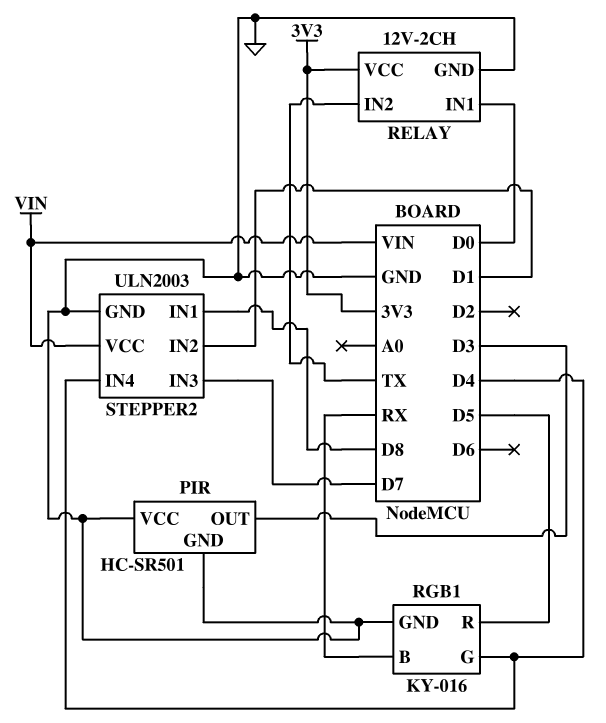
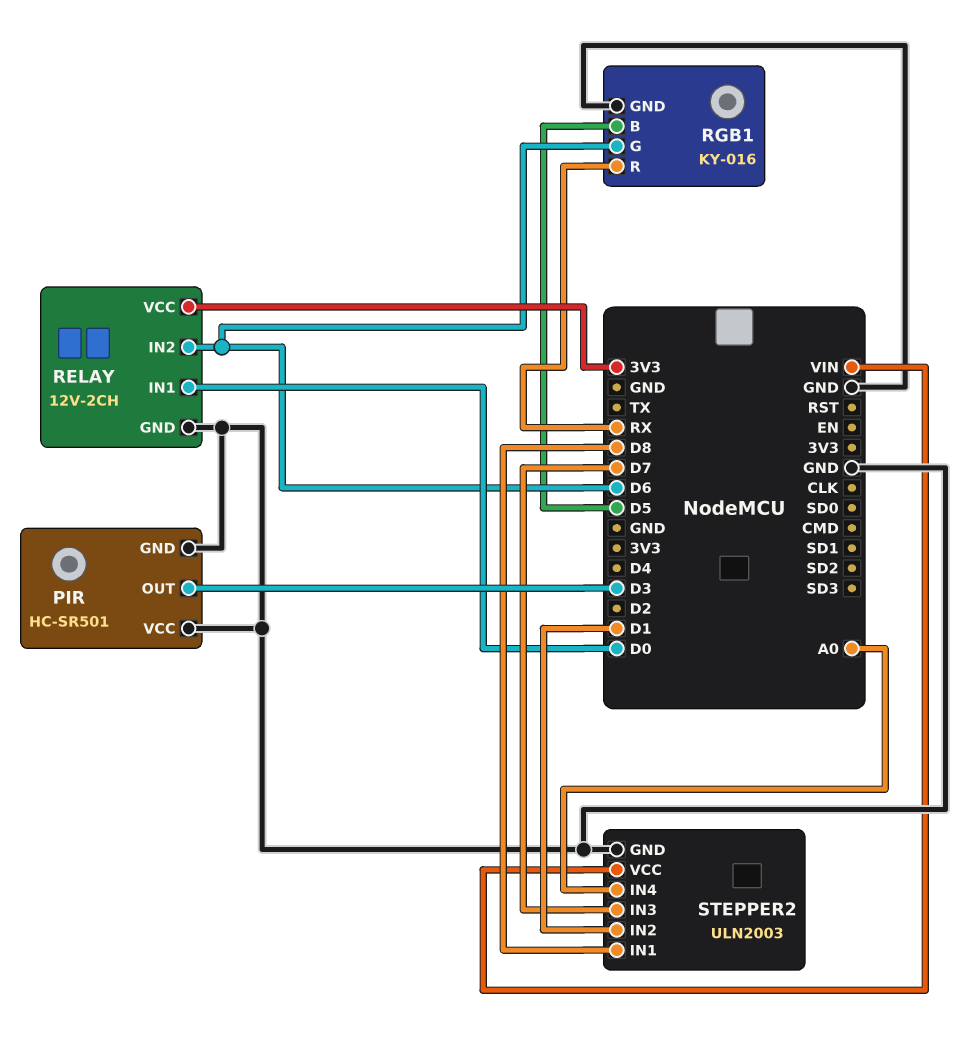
RELAY pin IN2: TX -> D6
RGB1 pin B: RX -> D5
RGB1 pin G: D4 -> D6
RGB1 pin R: D5 -> RX
STEPPER2 pin IN4: D4 -> A0

